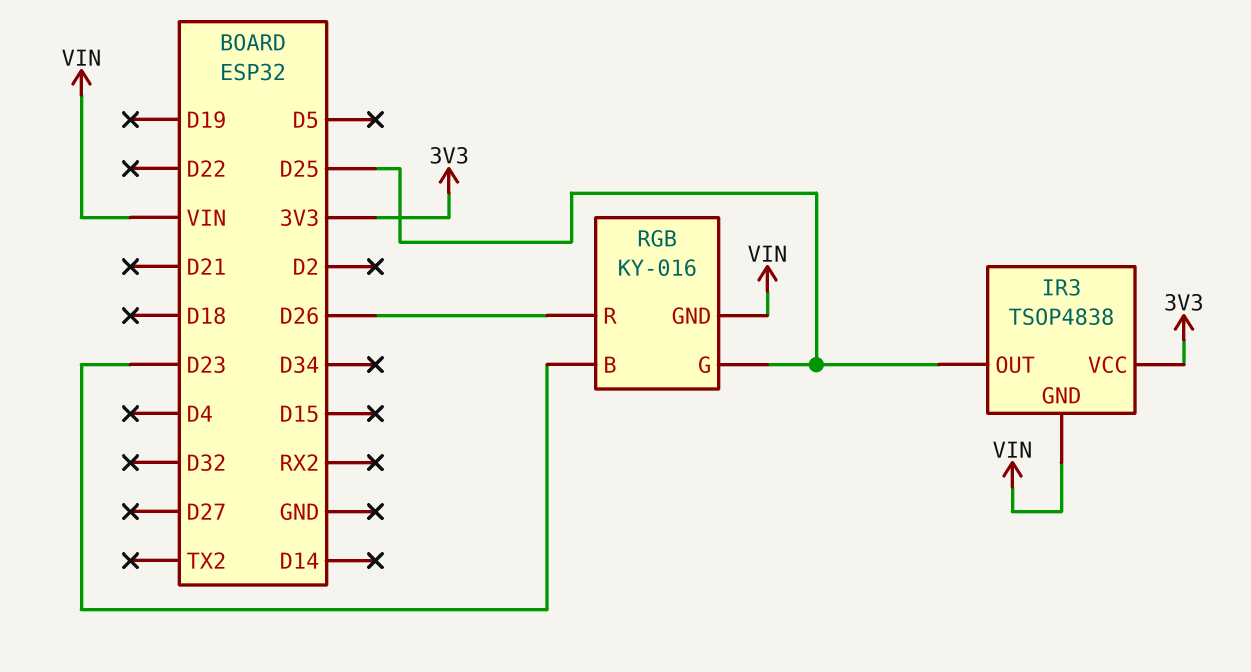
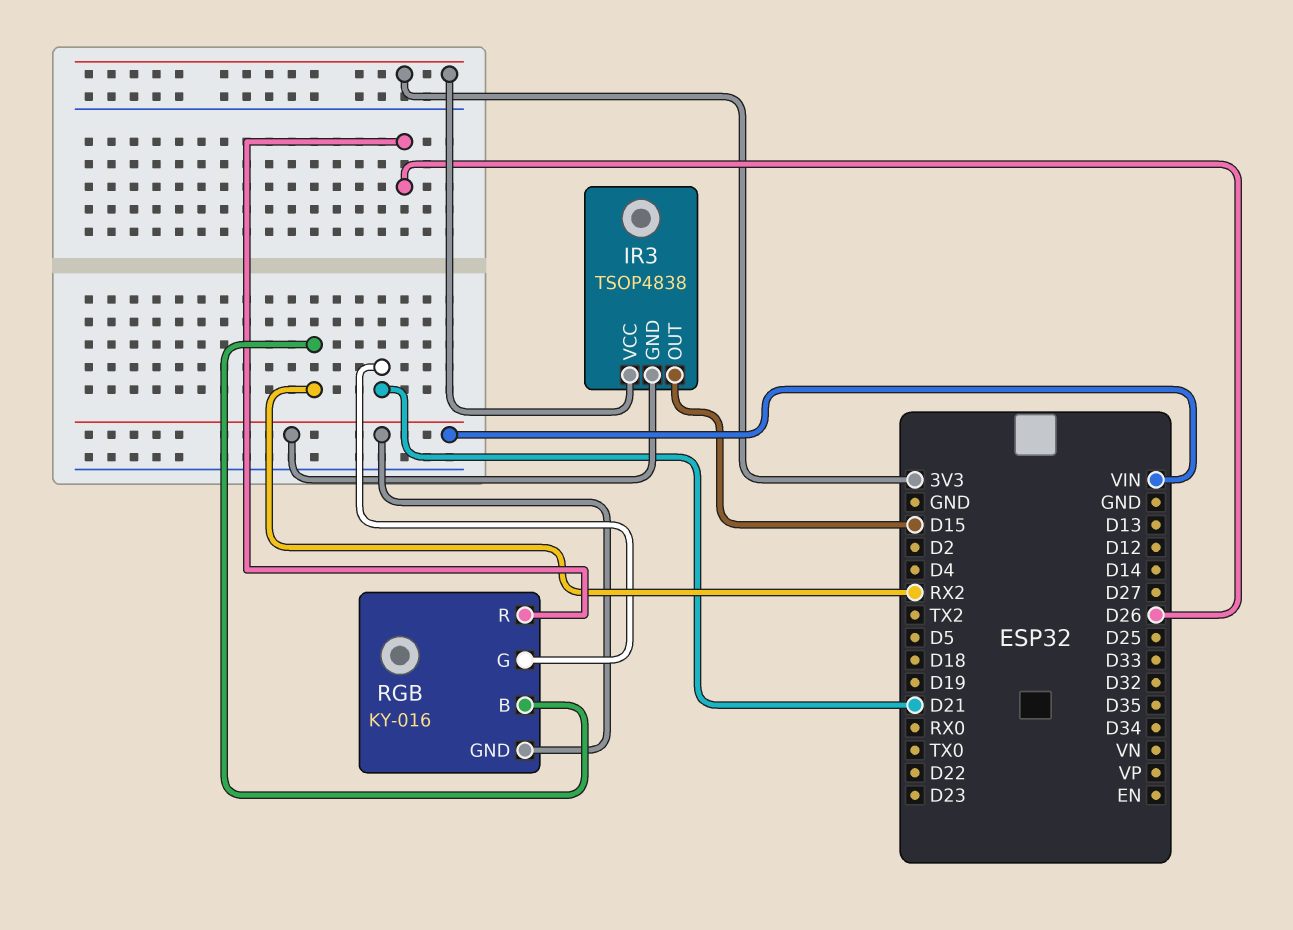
IR3 pin OUT: D25 -> D15
RGB pin B: D23 -> RX2
RGB pin G: D25 -> D21

